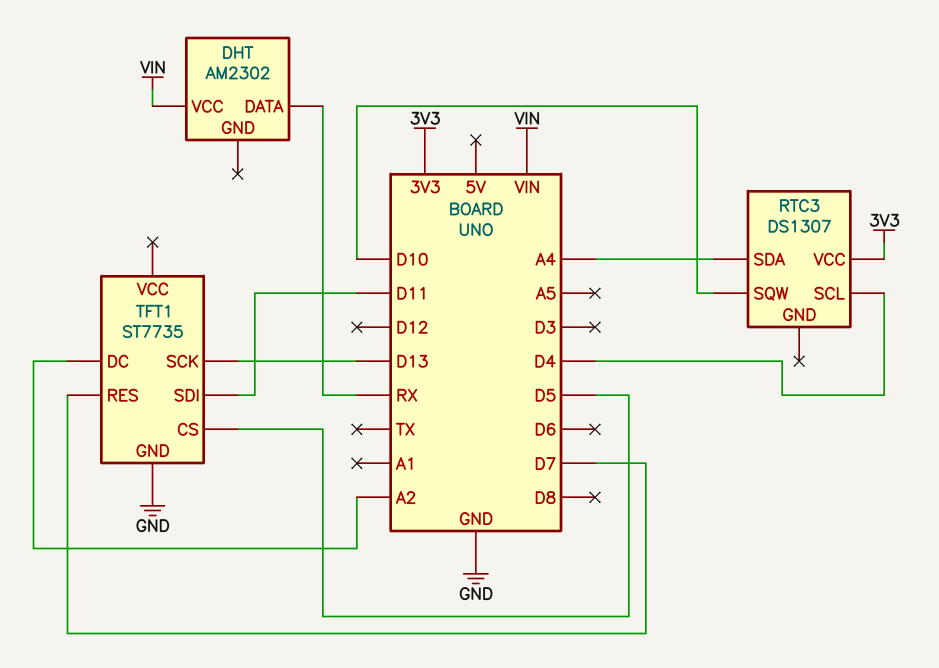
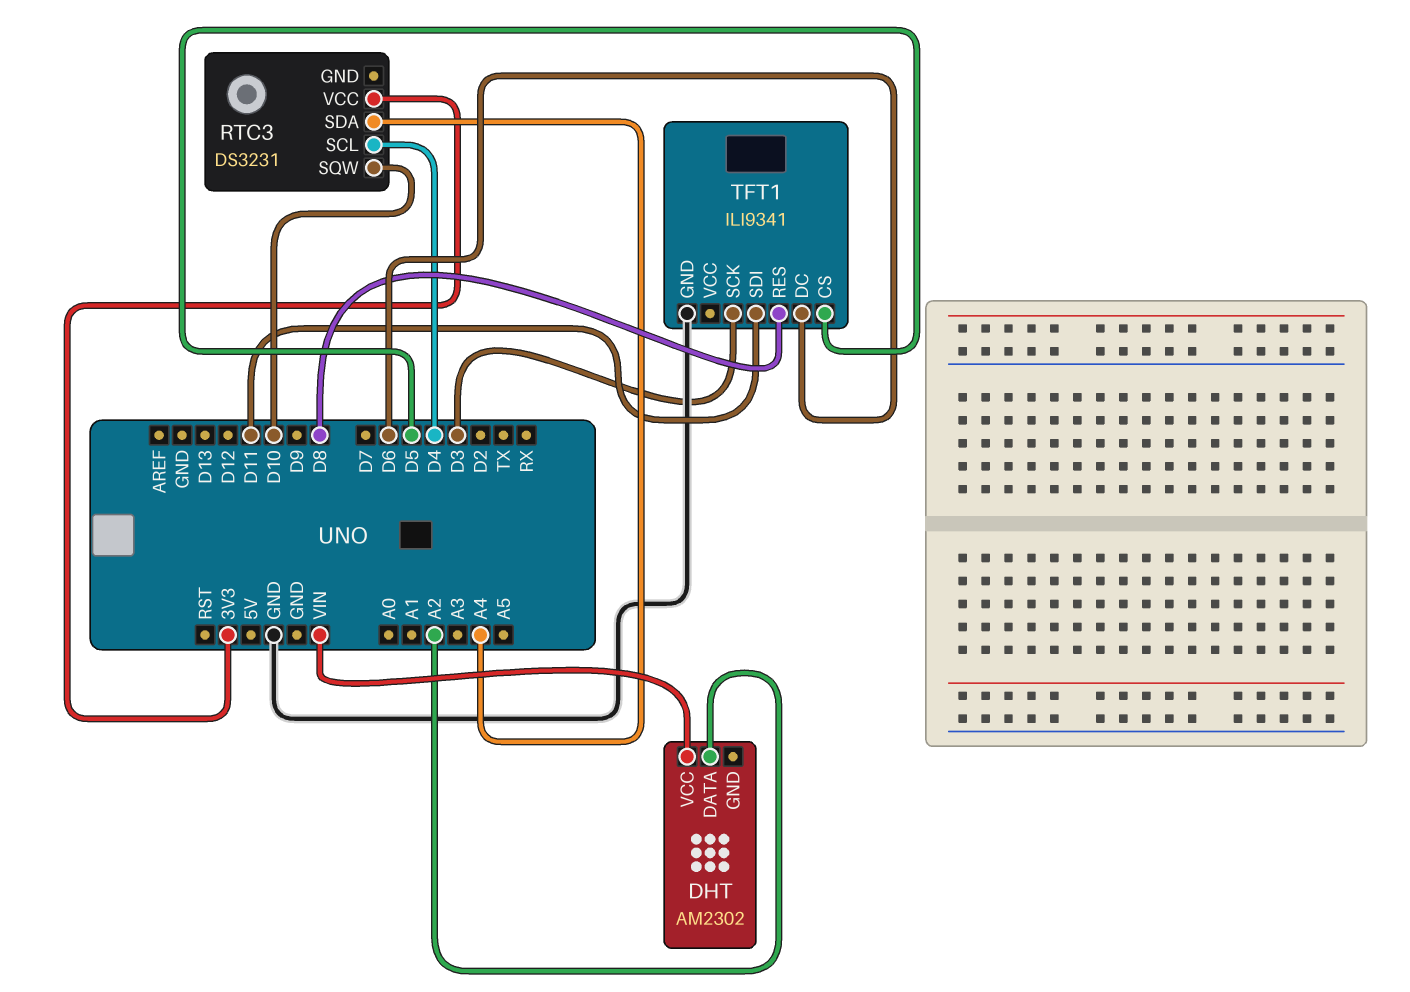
DHT pin DATA: RX -> A2
RTC3: DS1307 -> DS3231
TFT1: ST7735 -> ILI9341
TFT1 pin DC: A2 -> D6
TFT1 pin RES: D7 -> D8
TFT1 pin SCK: D13 -> D3

